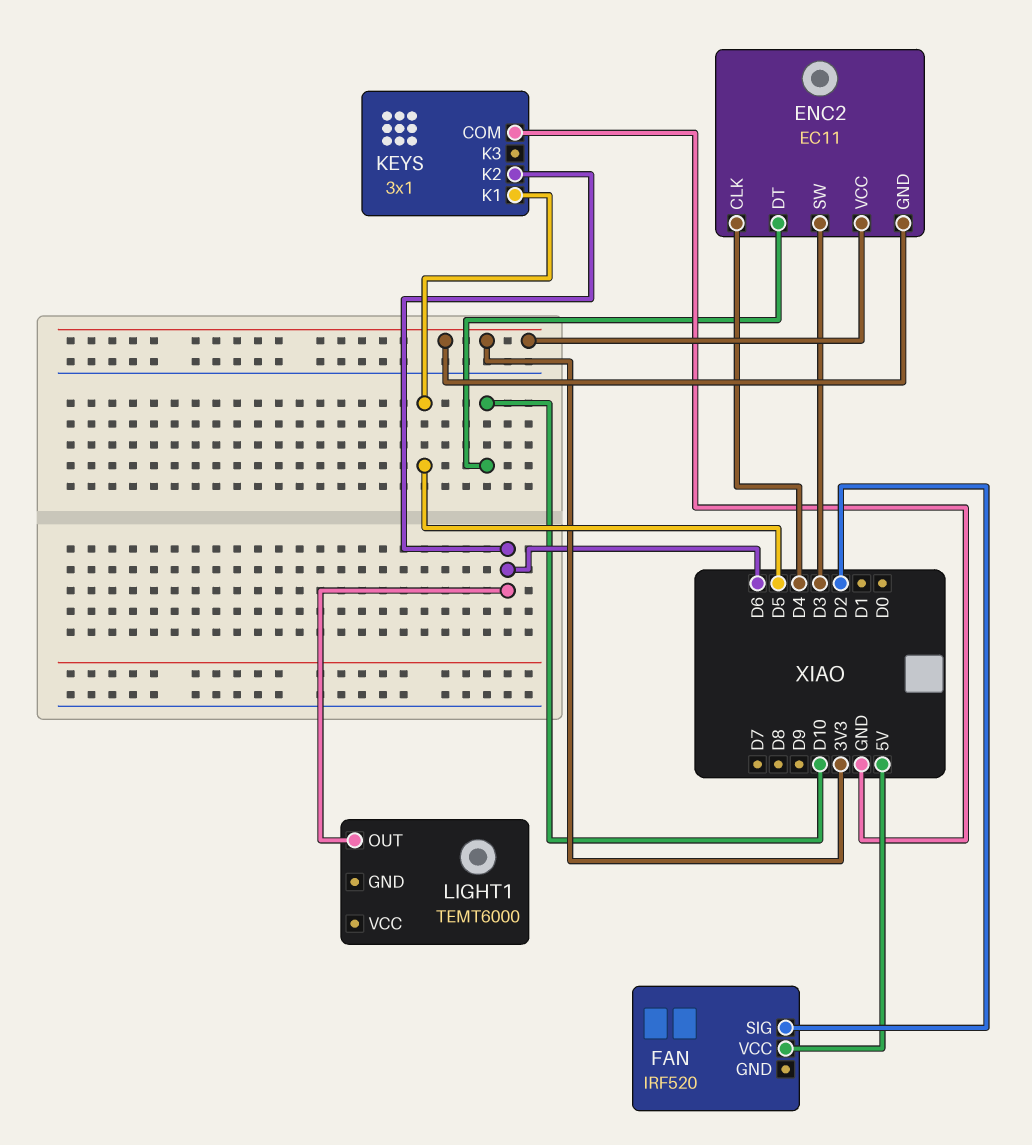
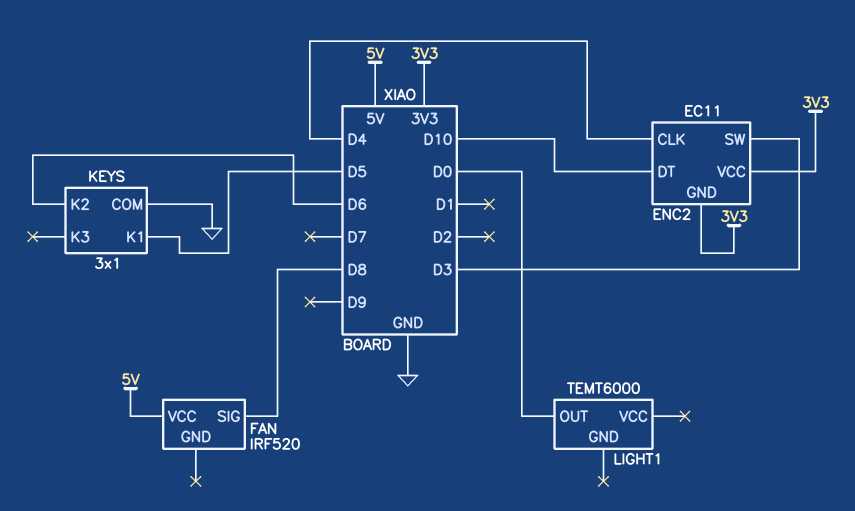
FAN pin SIG: D2 -> D8
LIGHT1 pin OUT: D6 -> D0

